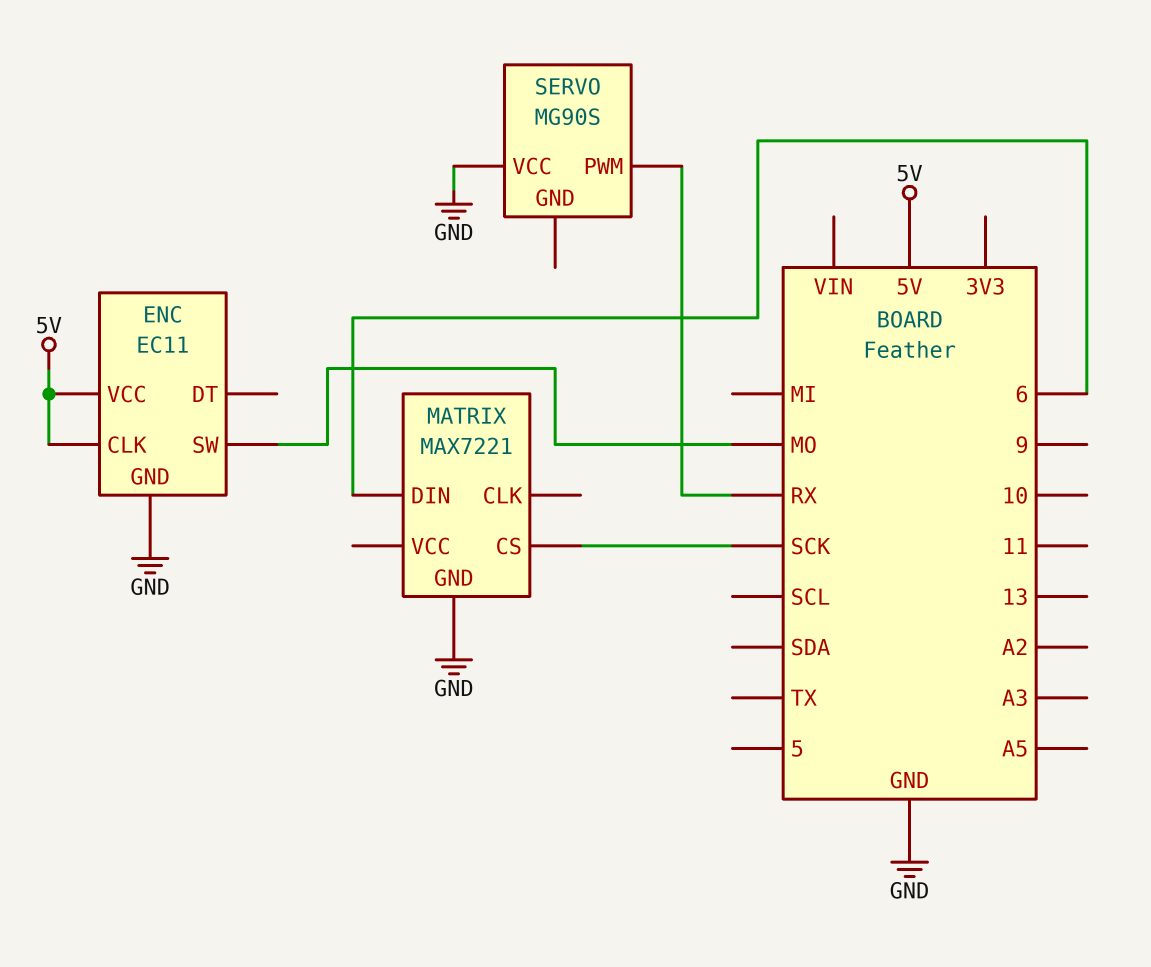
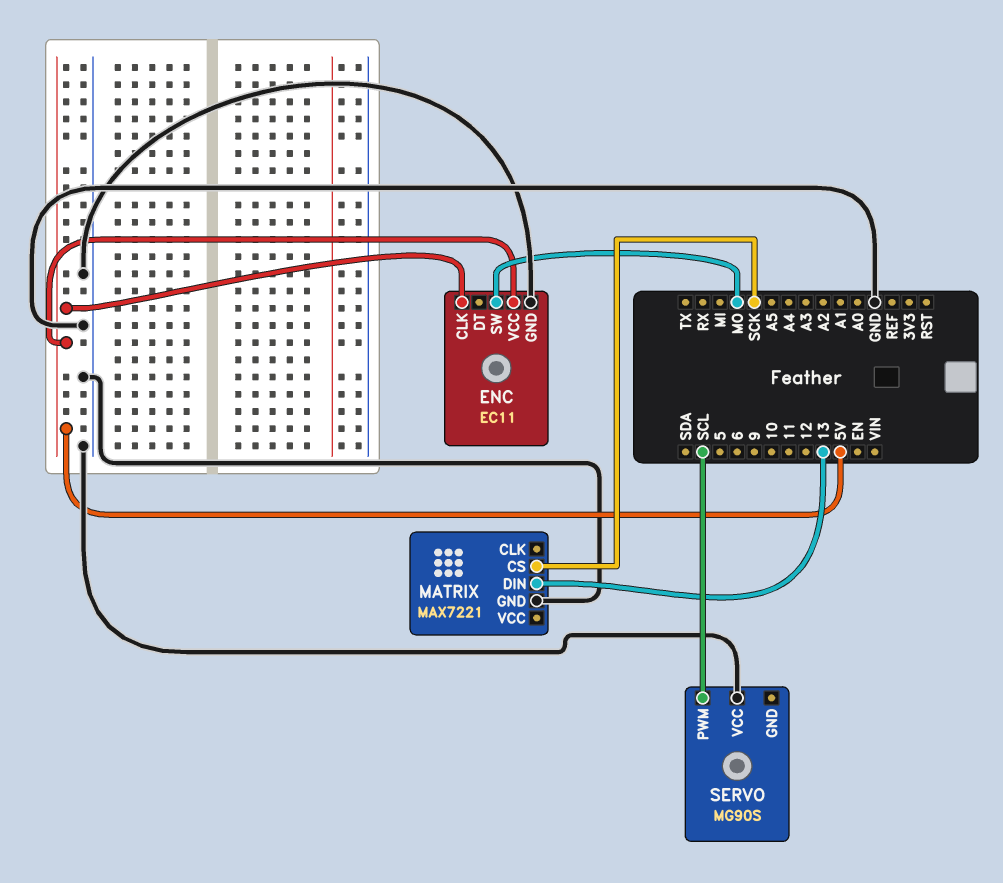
MATRIX pin DIN: 6 -> 13
SERVO pin PWM: RX -> SCL

